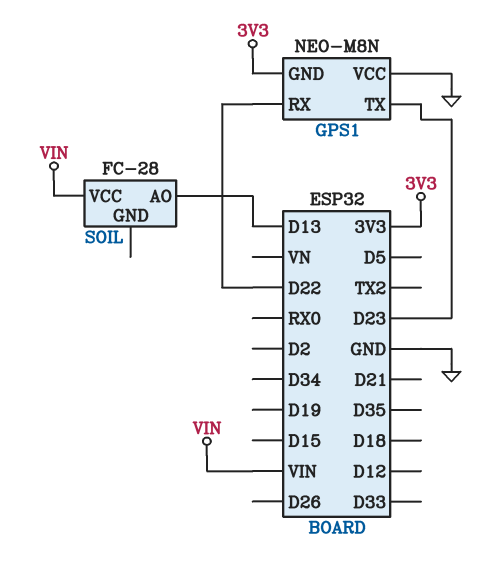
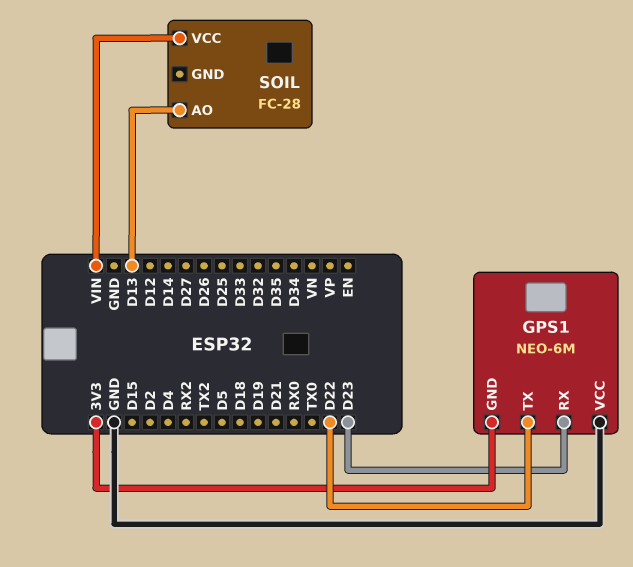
GPS1: NEO-M8N -> NEO-6M
GPS1 pin RX: D22 -> D23
GPS1 pin TX: D23 -> D22

